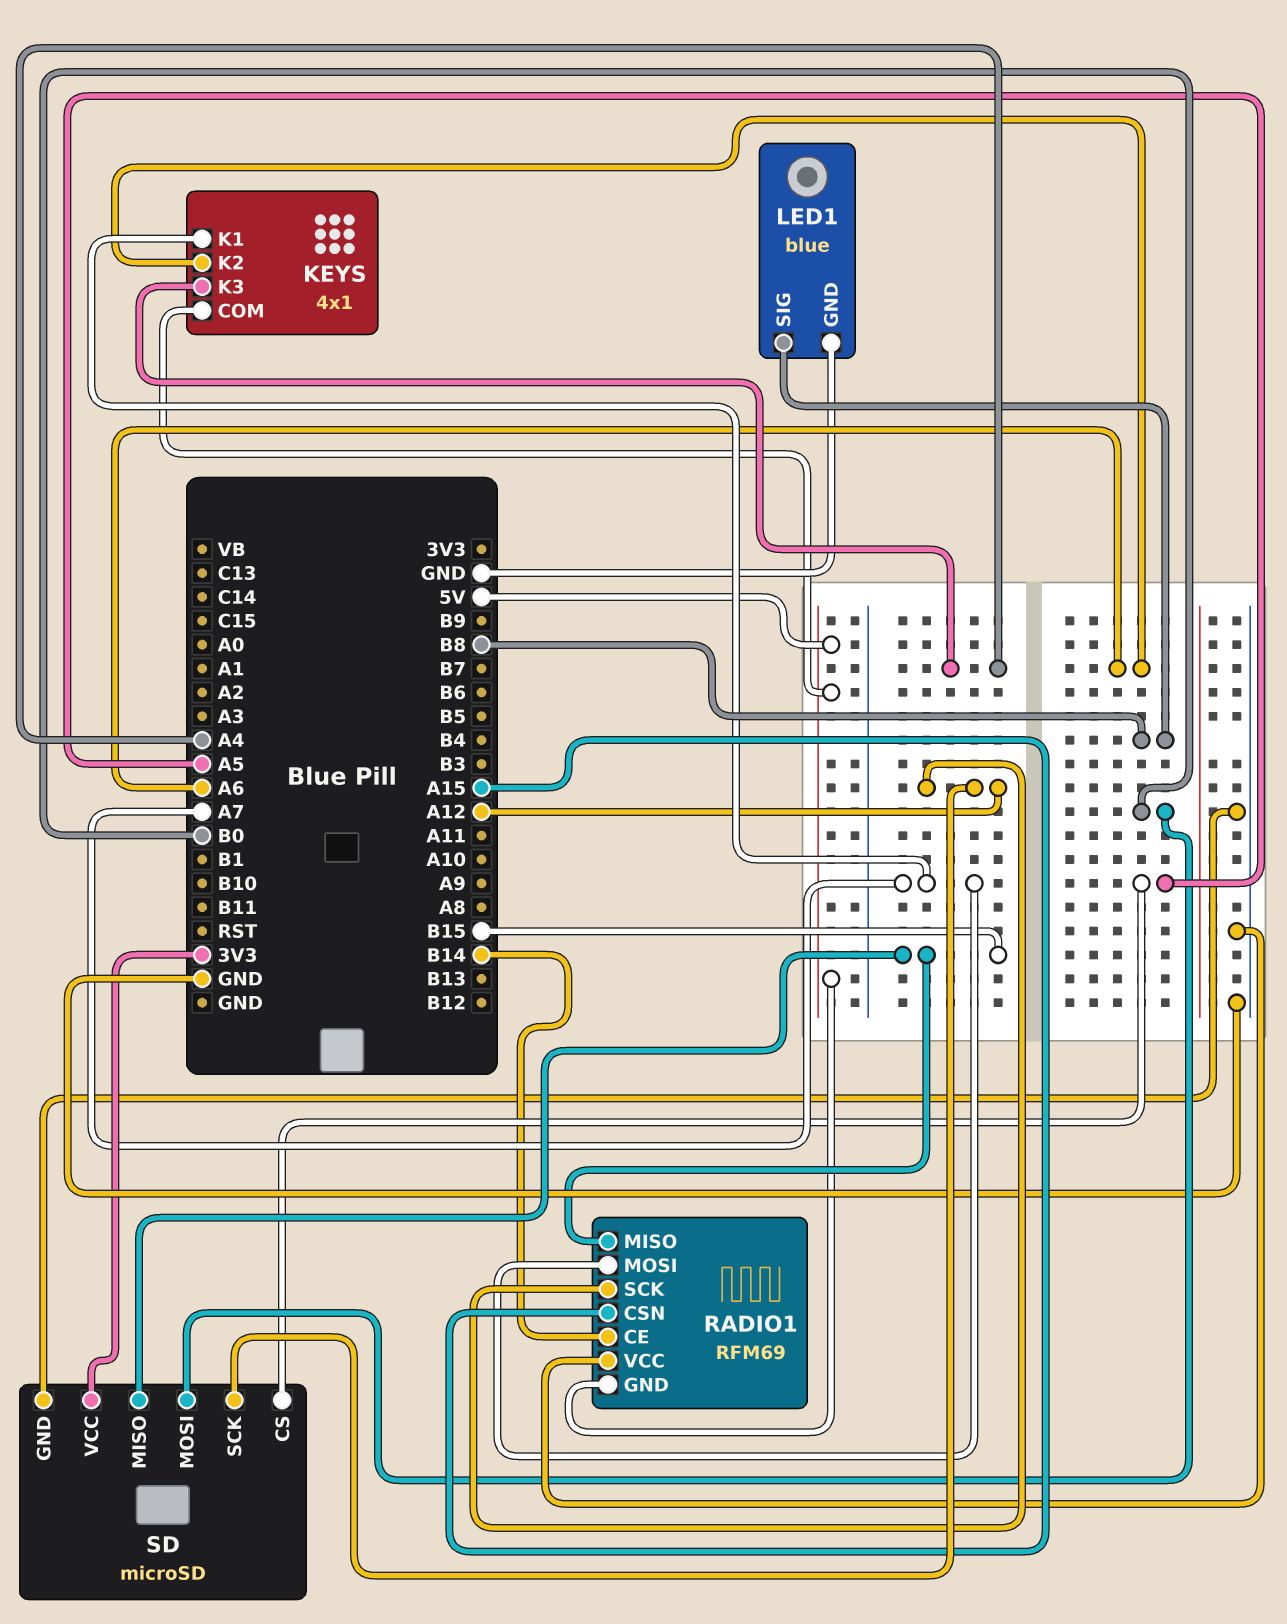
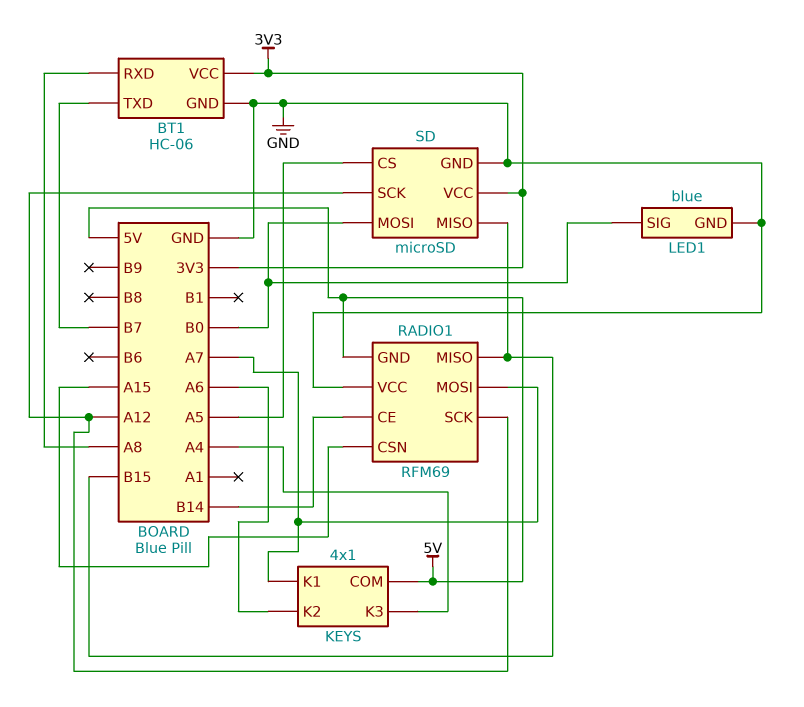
BT1: none -> HC-06
BT1 pin GND: none -> GND
BT1 pin RXD: none -> A8
BT1 pin TXD: none -> B7
BT1 pin VCC: none -> 3V3
LED1 pin SIG: B8 -> B0

